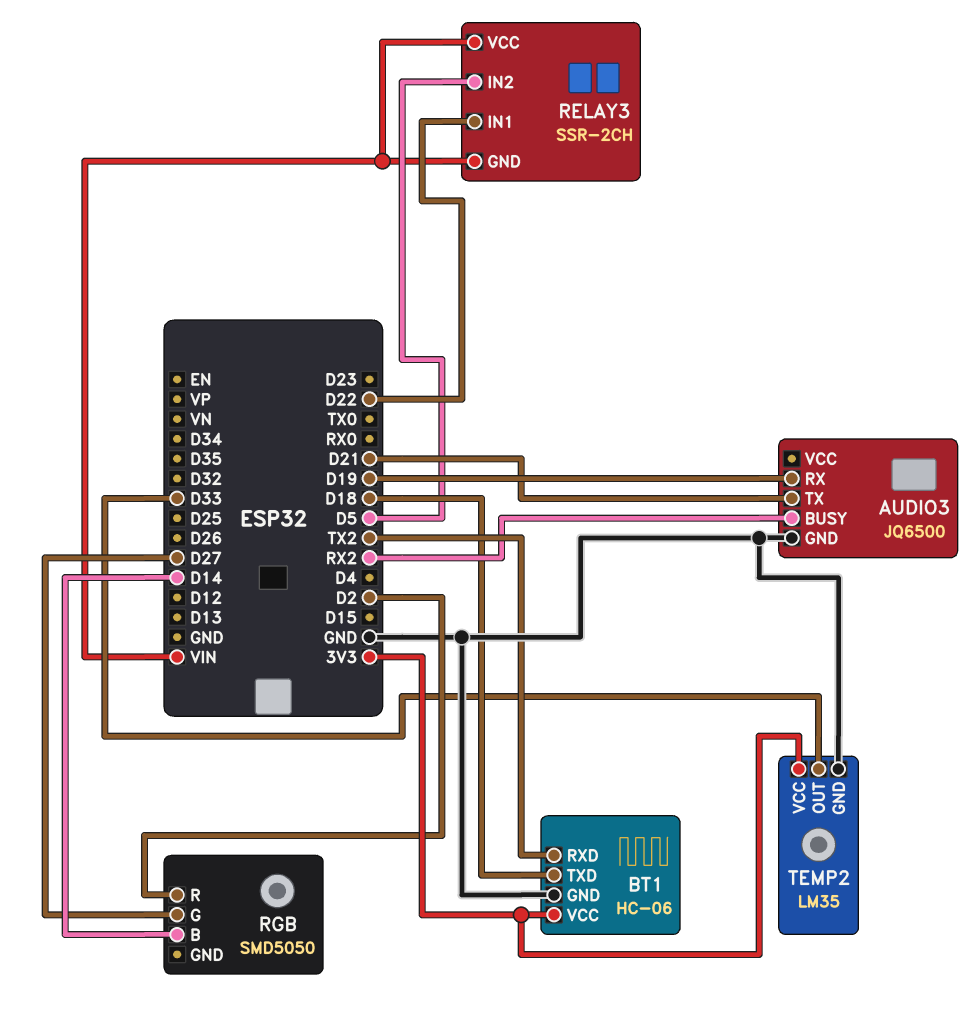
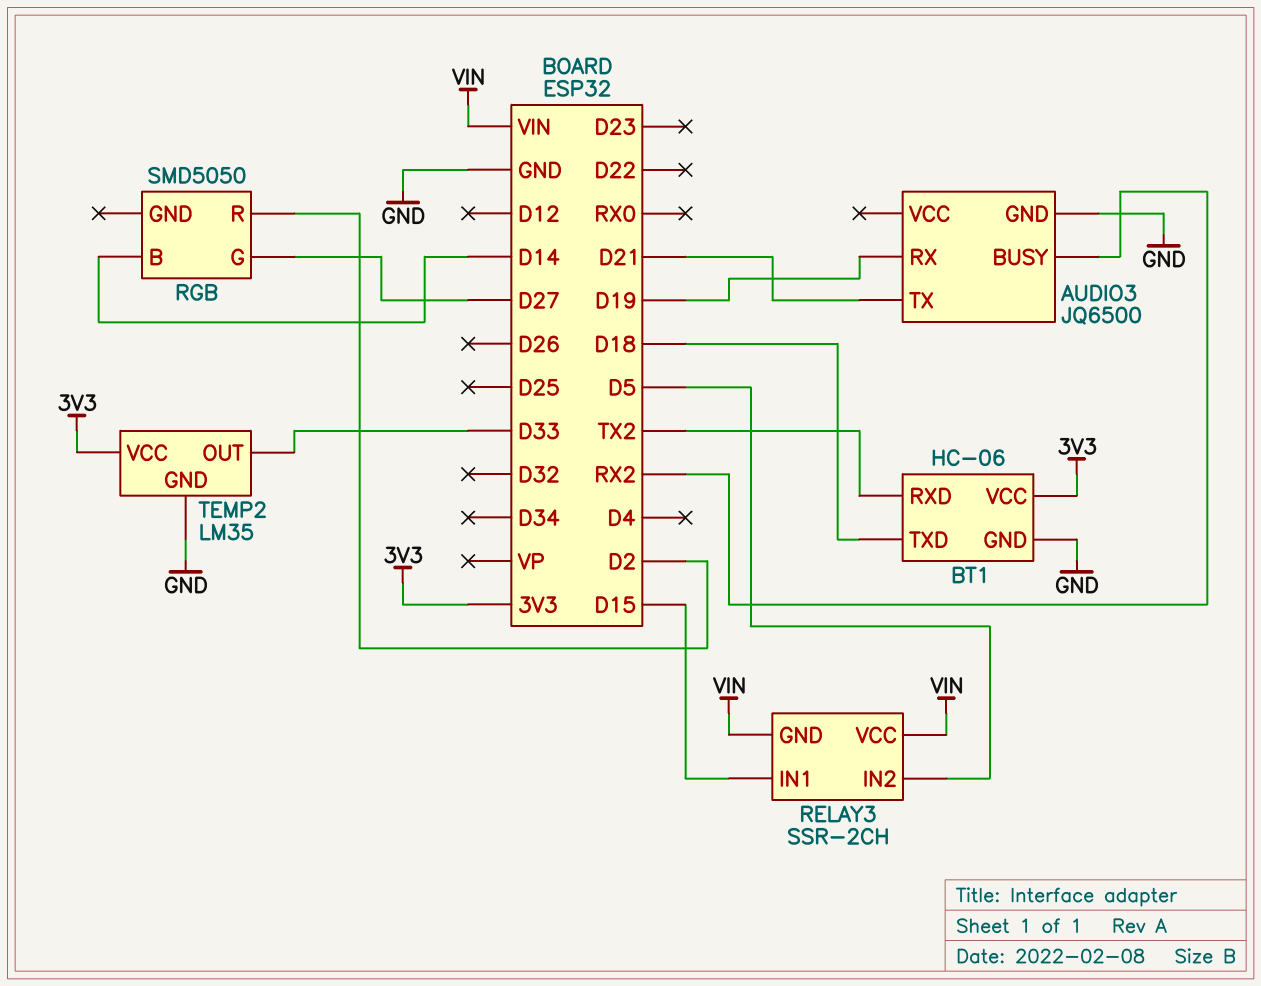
RELAY3 pin IN1: D22 -> D15

